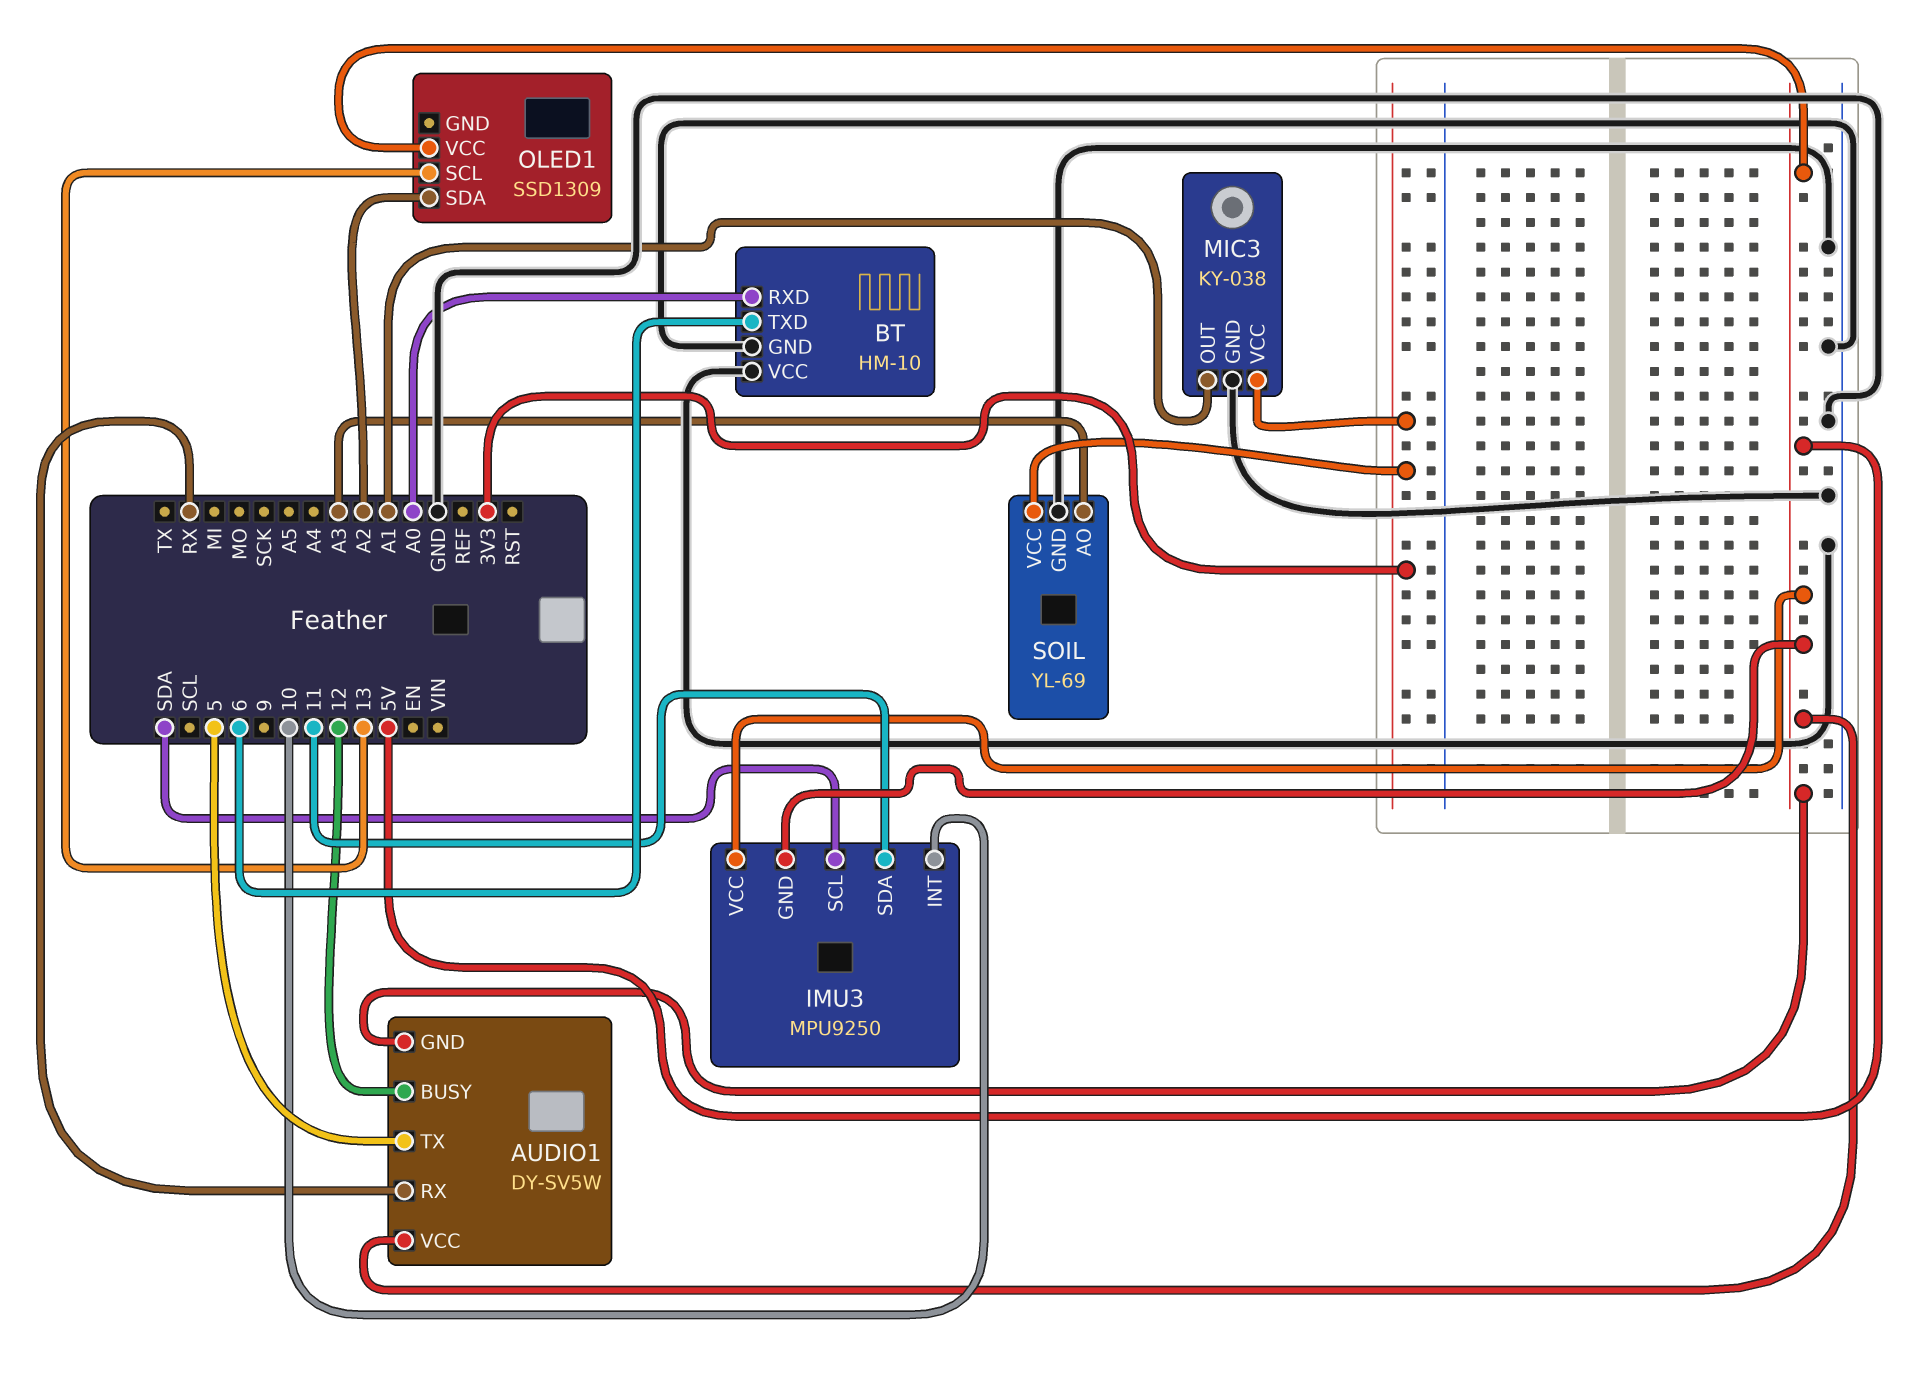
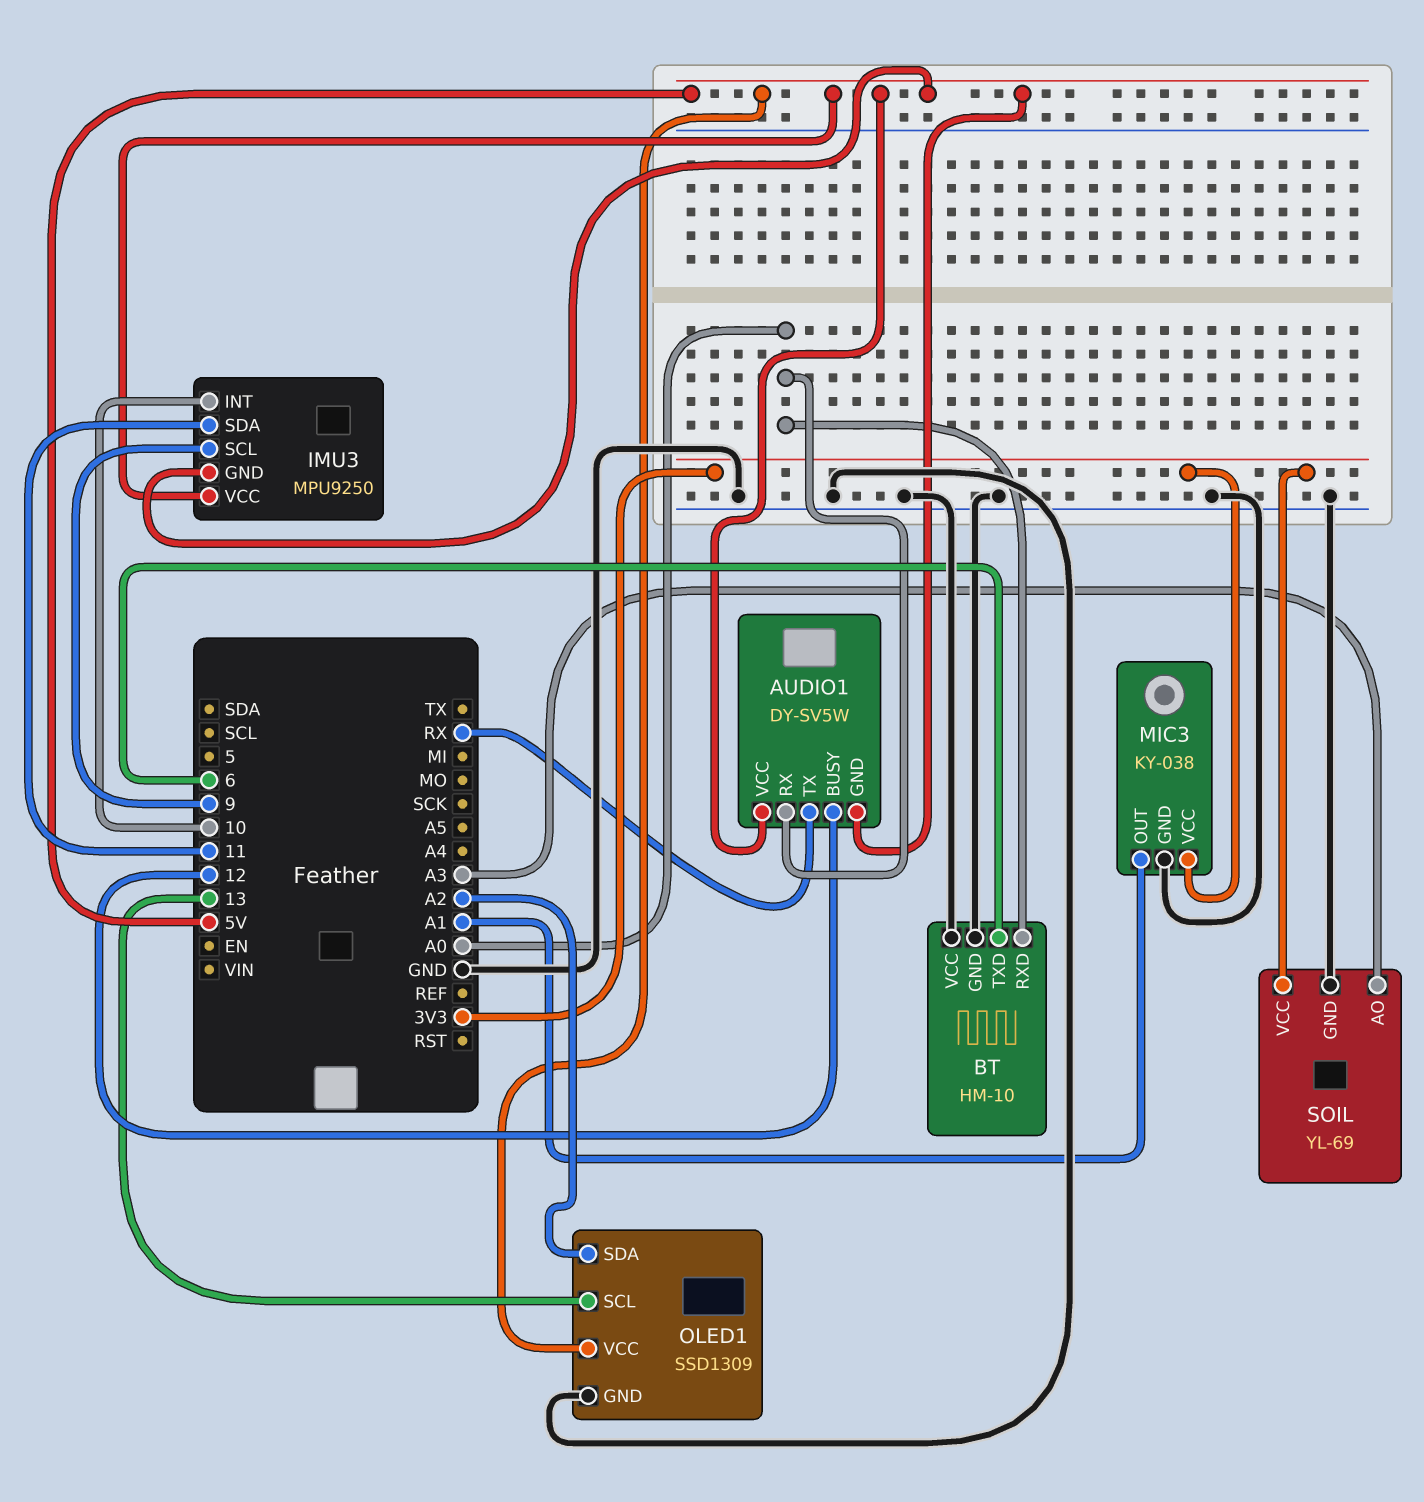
AUDIO1 pin RX: RX -> A0
AUDIO1 pin TX: 5 -> RX
IMU3 pin SCL: SDA -> 9
OLED1 pin GND: none -> GND

